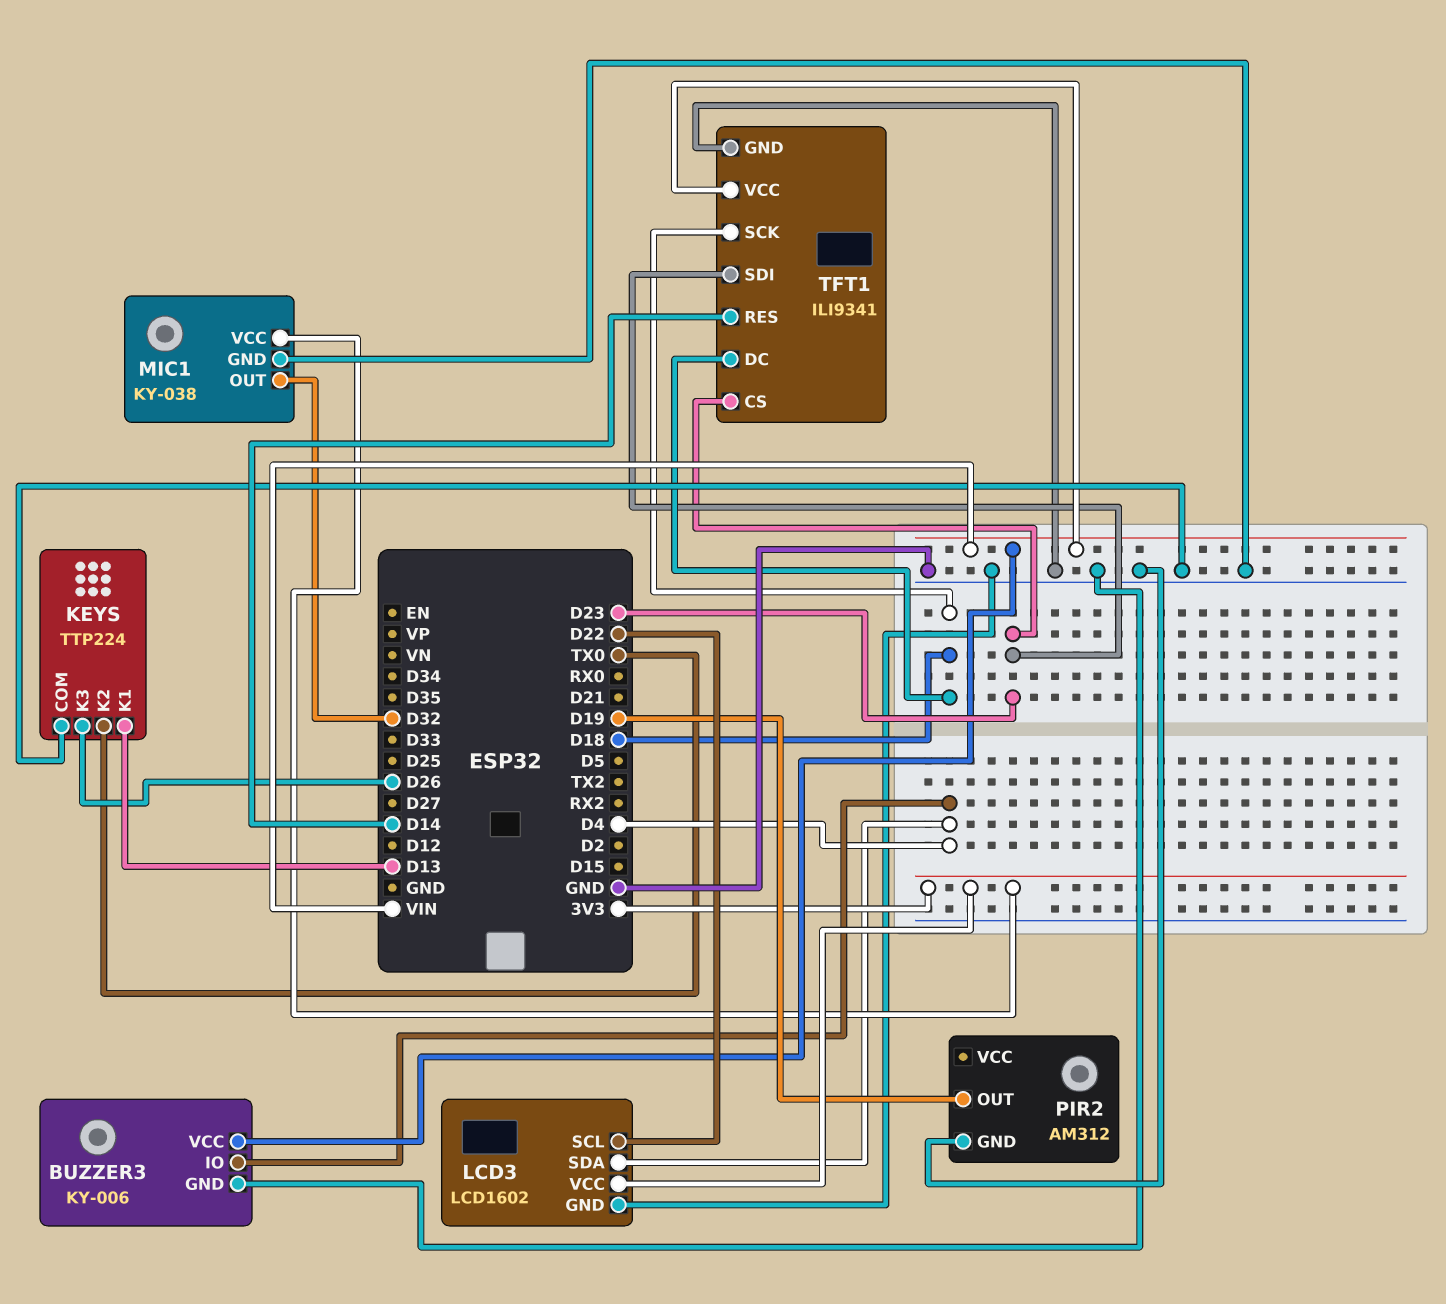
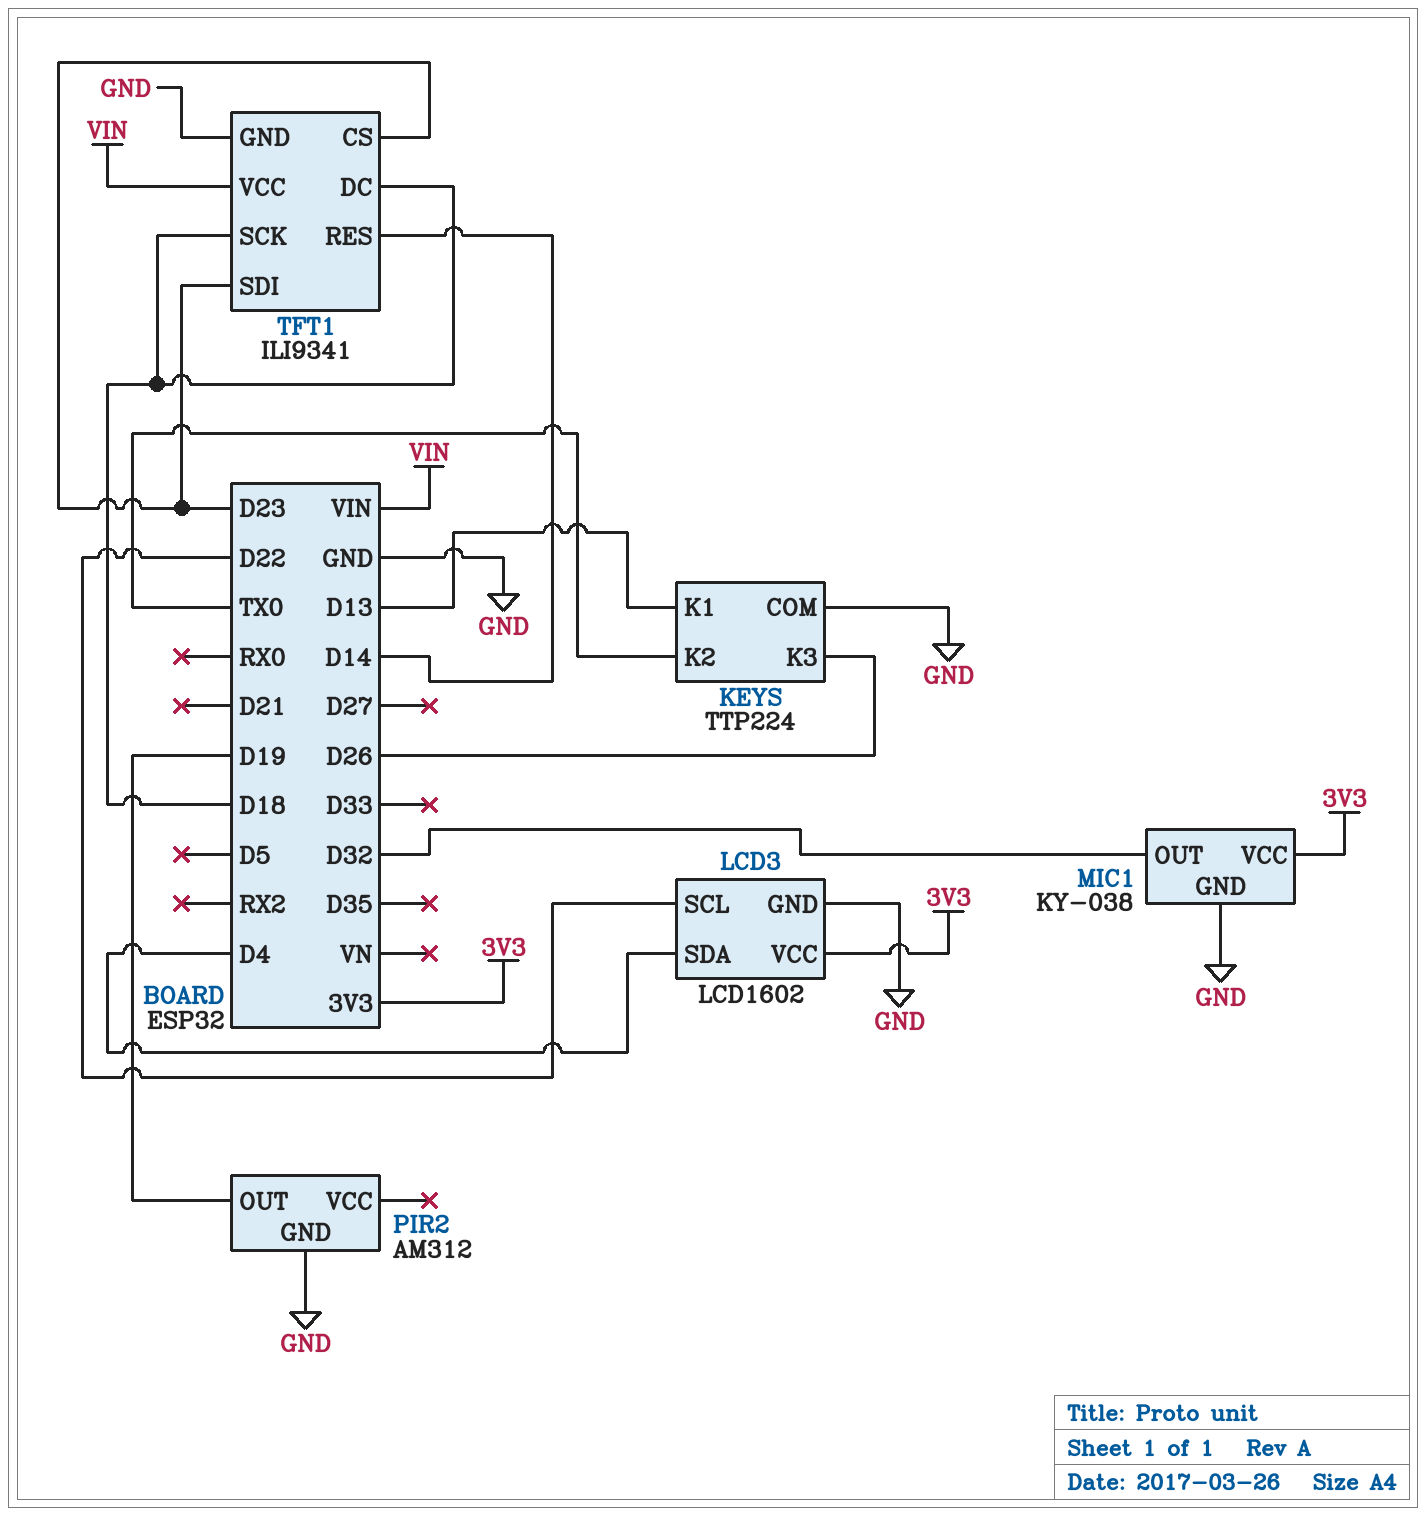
BUZZER3: KY-006 -> none
BUZZER3 pin GND: GND -> none
BUZZER3 pin IO: D4 -> none
BUZZER3 pin VCC: VIN -> none

